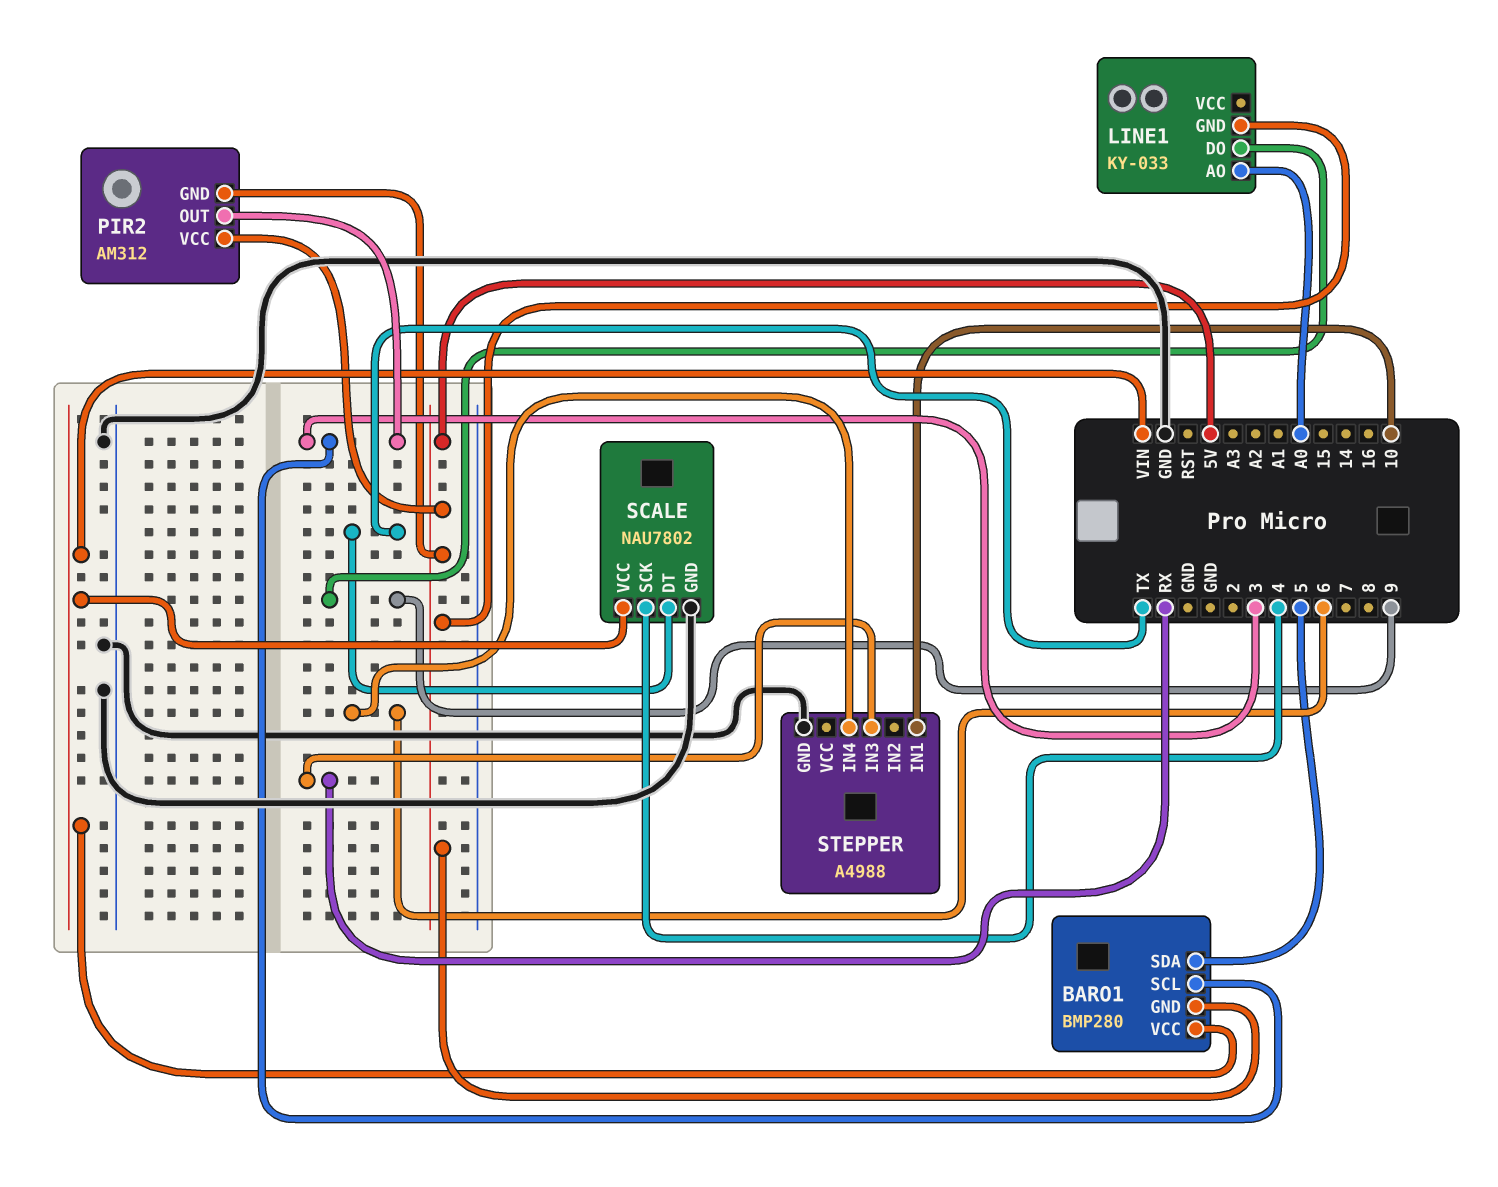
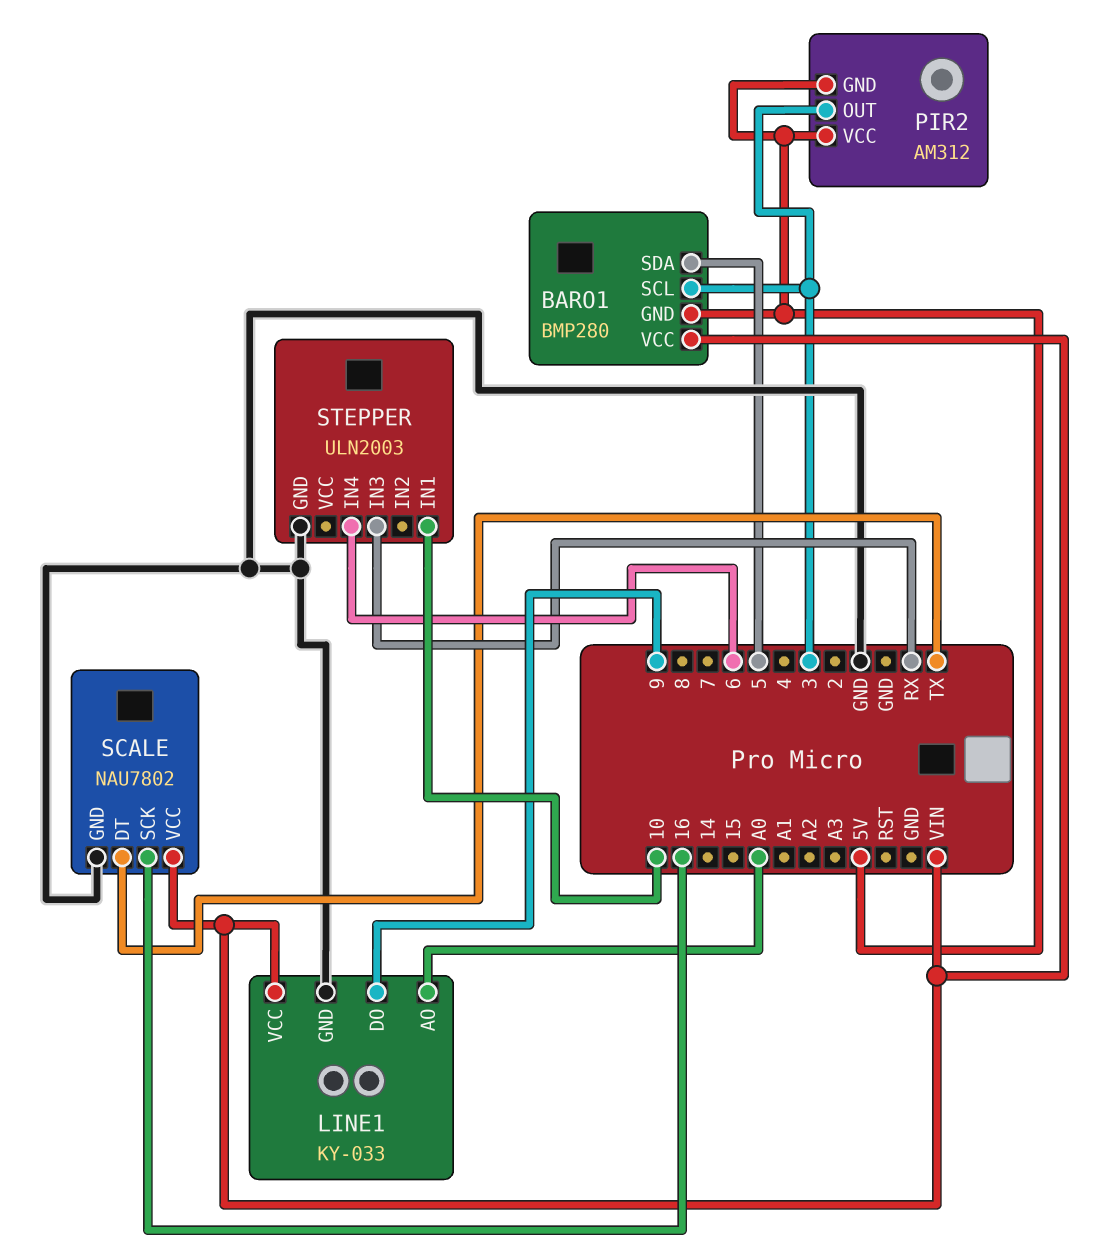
LINE1 pin GND: 5V -> GND
LINE1 pin VCC: none -> VIN
SCALE pin SCK: 4 -> 16
STEPPER: A4988 -> ULN2003

